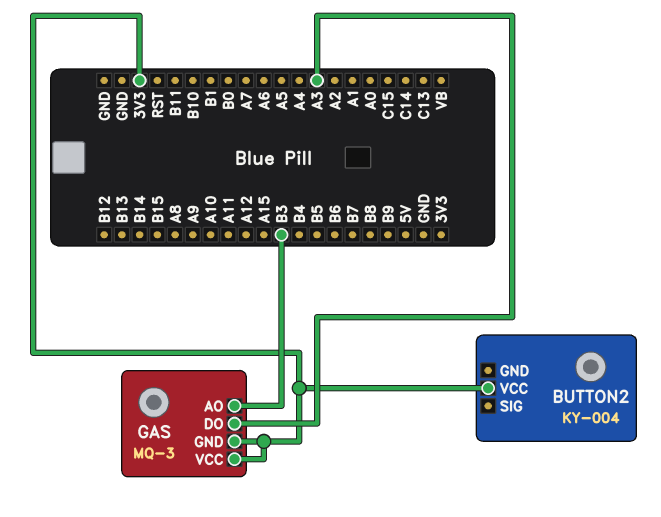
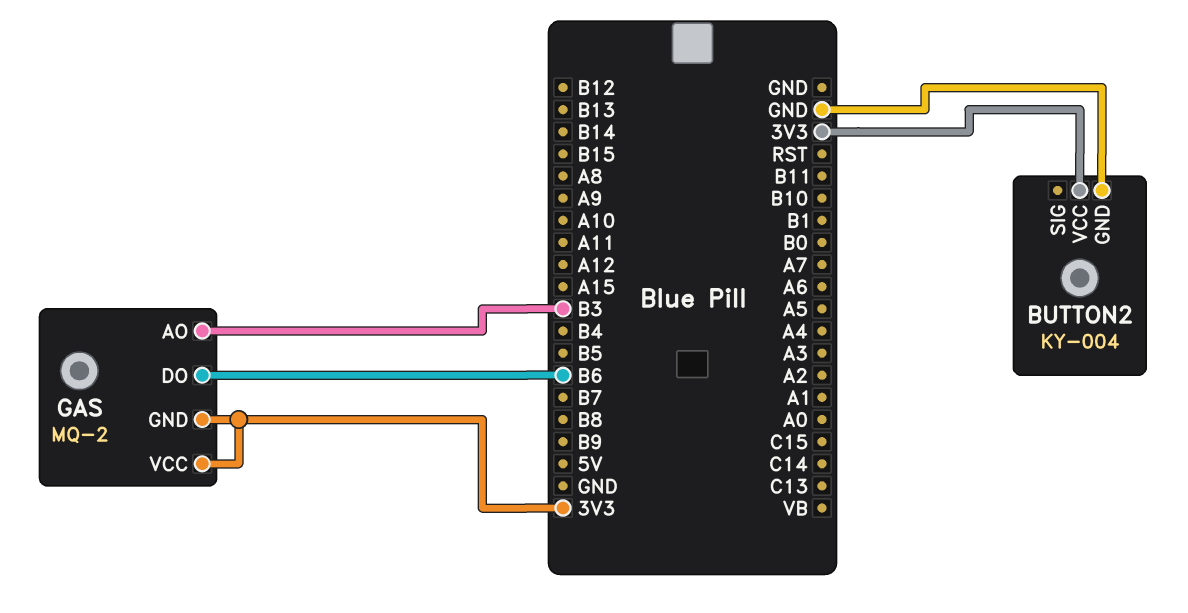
BUTTON2 pin GND: none -> GND
GAS: MQ-3 -> MQ-2
GAS pin DO: A3 -> B6

